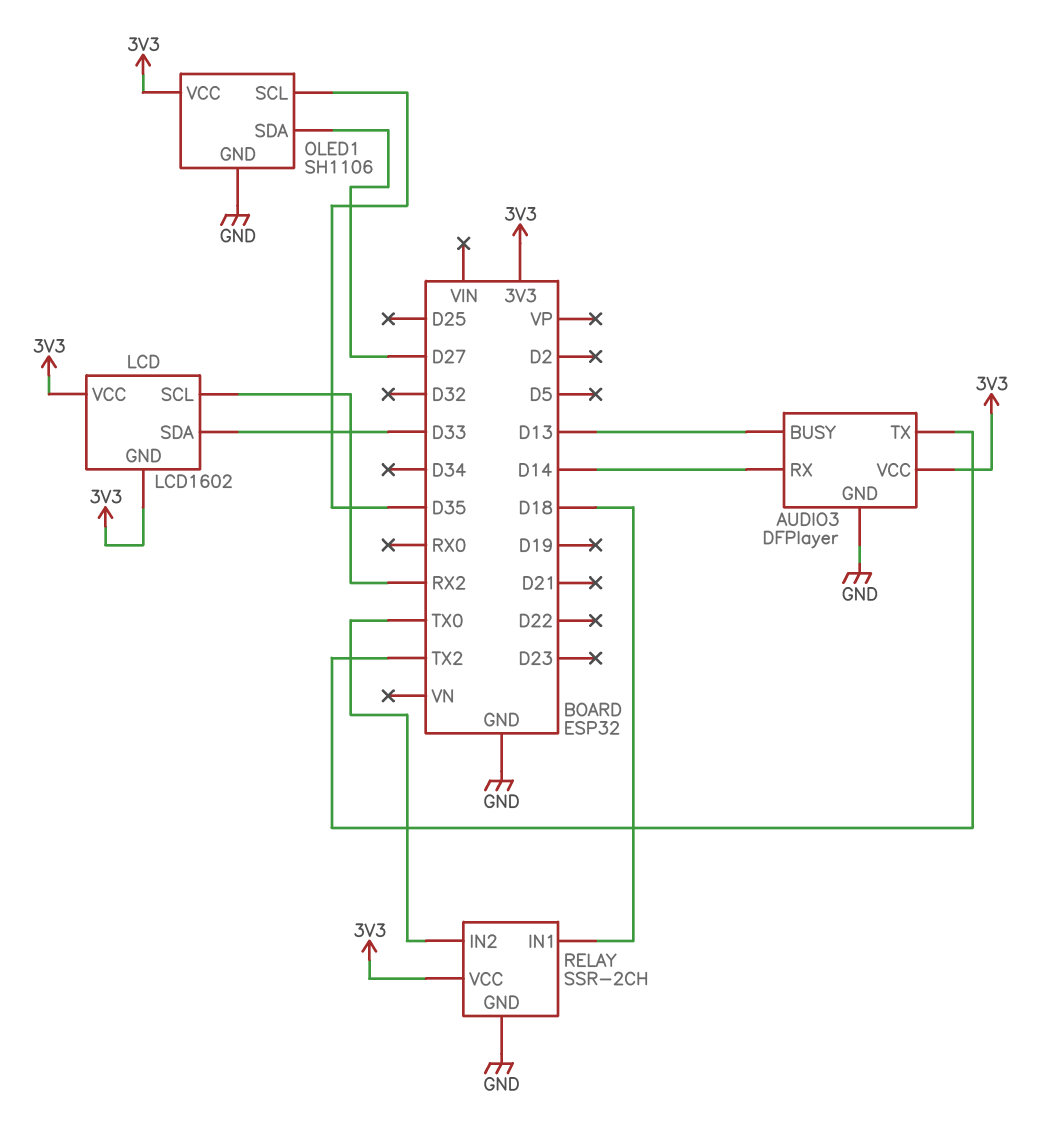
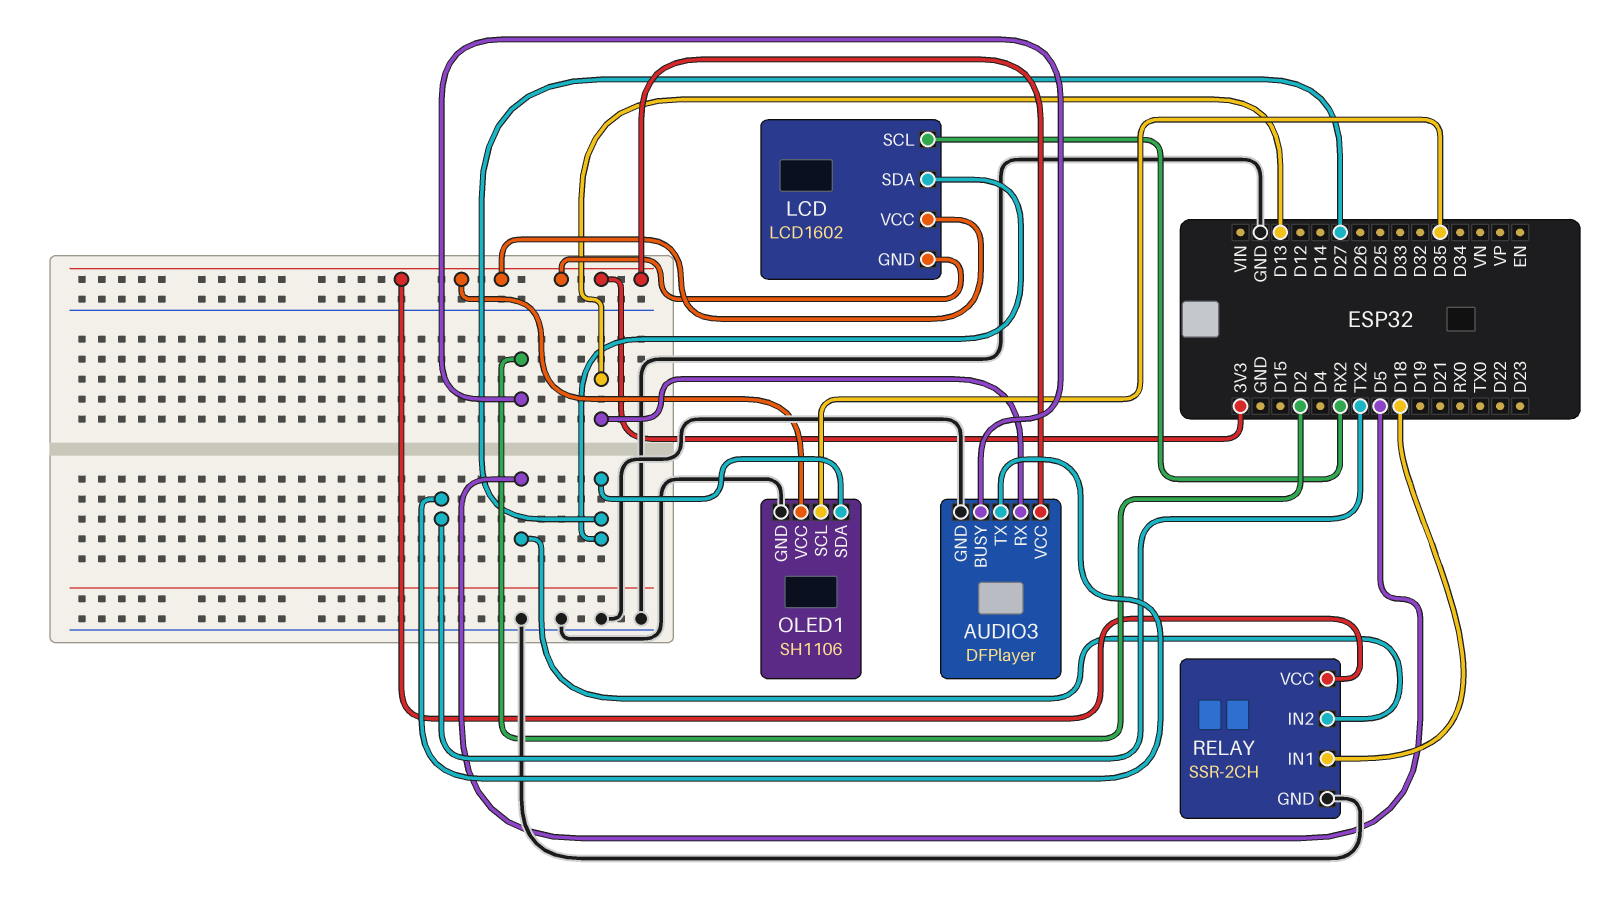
AUDIO3 pin BUSY: D13 -> D2
AUDIO3 pin RX: D14 -> D13
LCD pin SDA: D33 -> D27
RELAY pin IN2: TX0 -> D5

